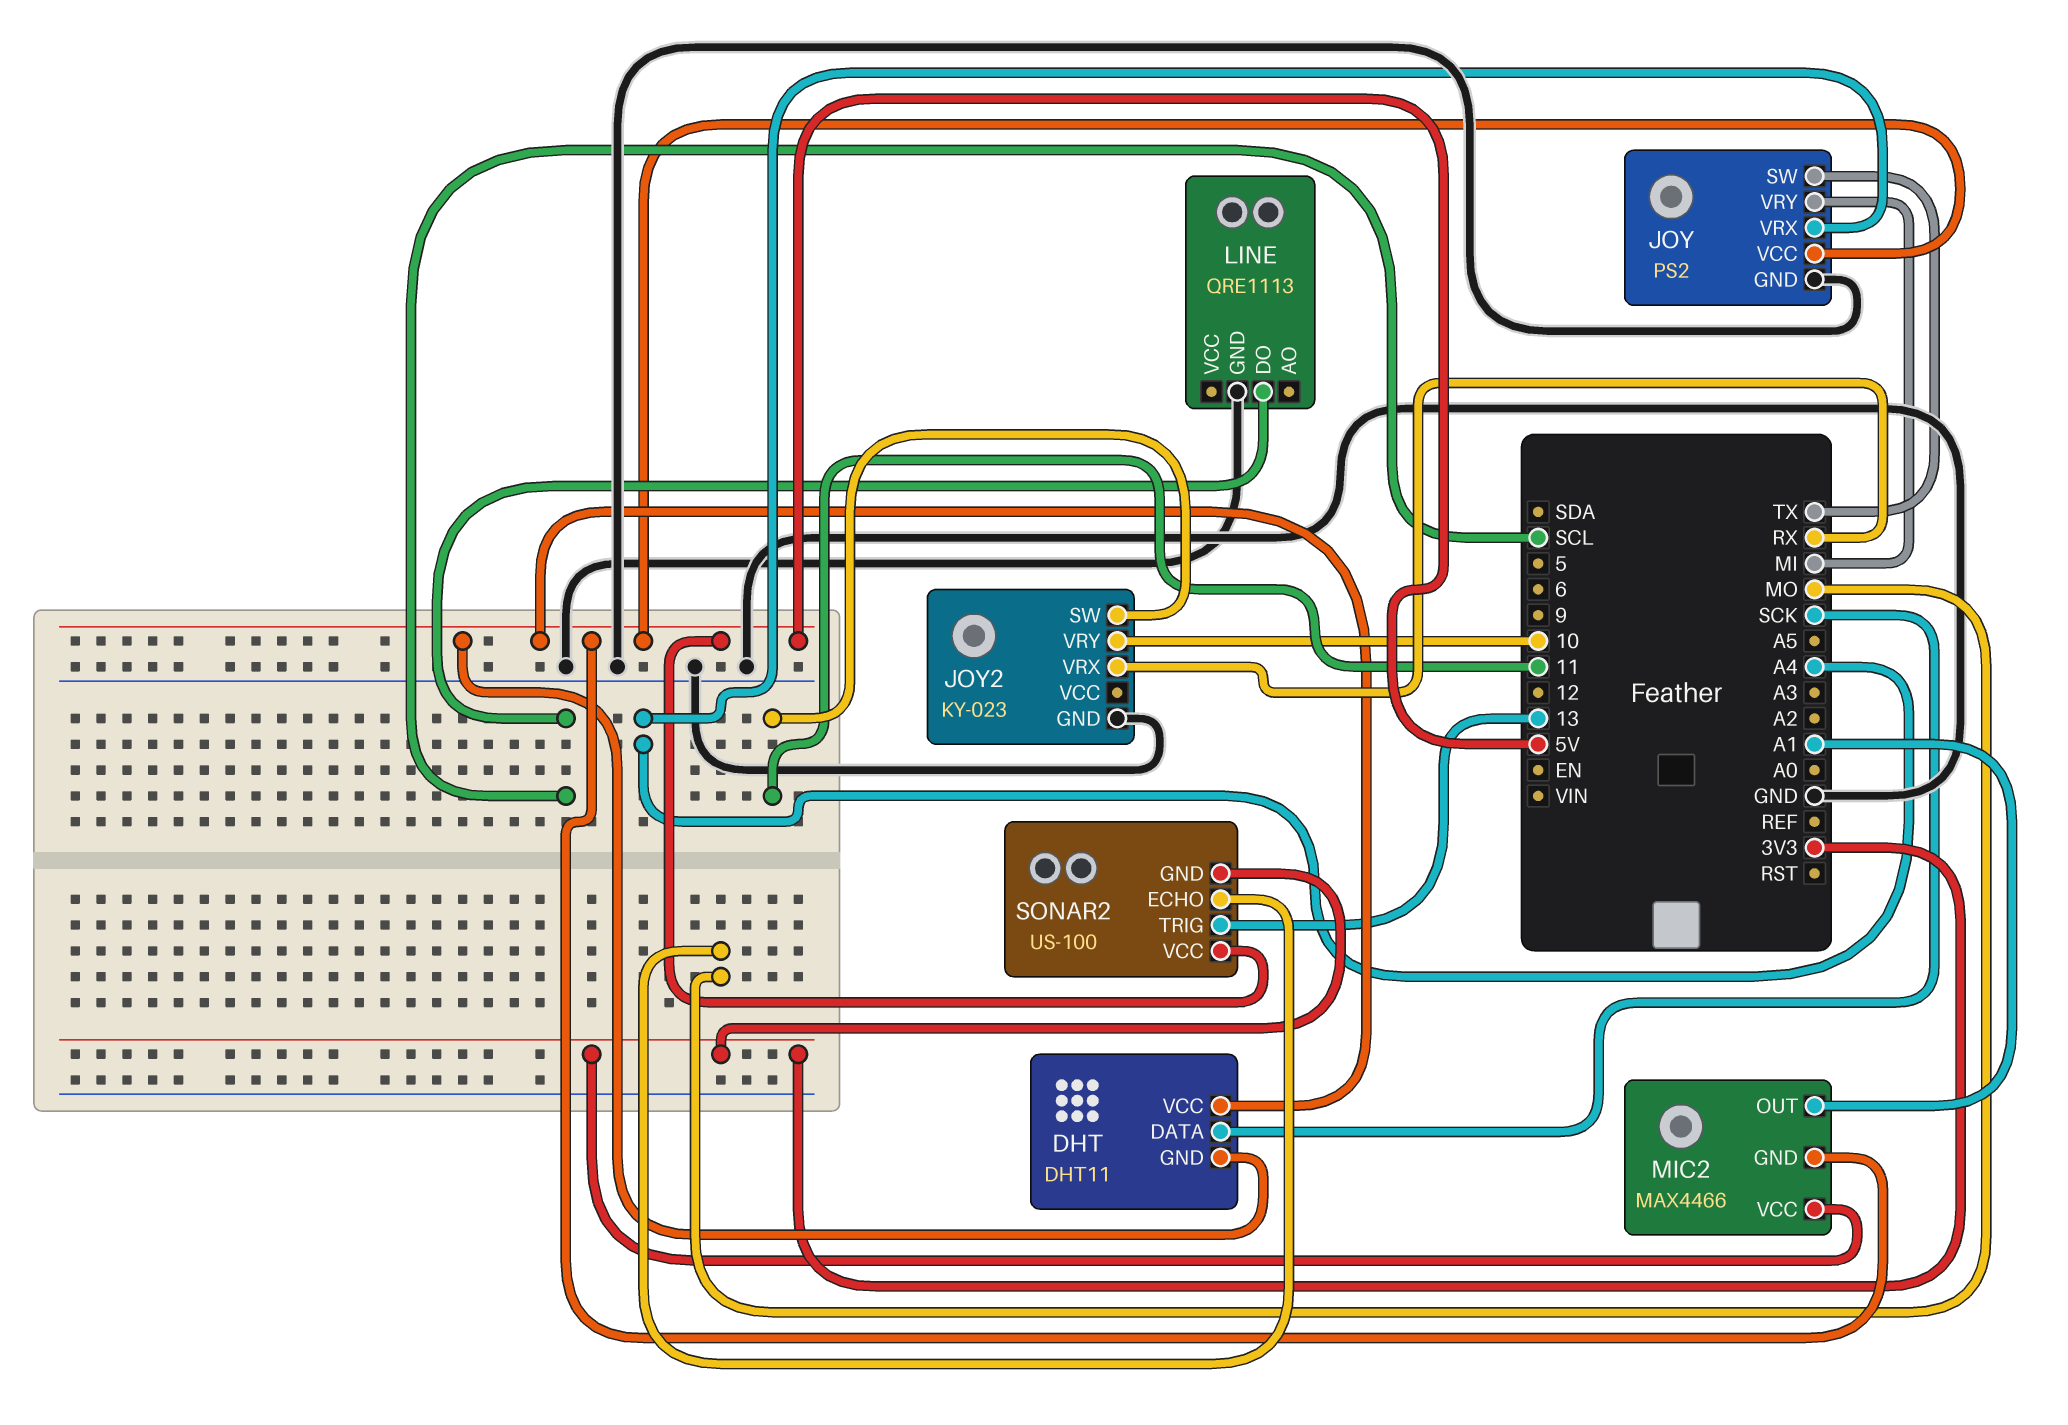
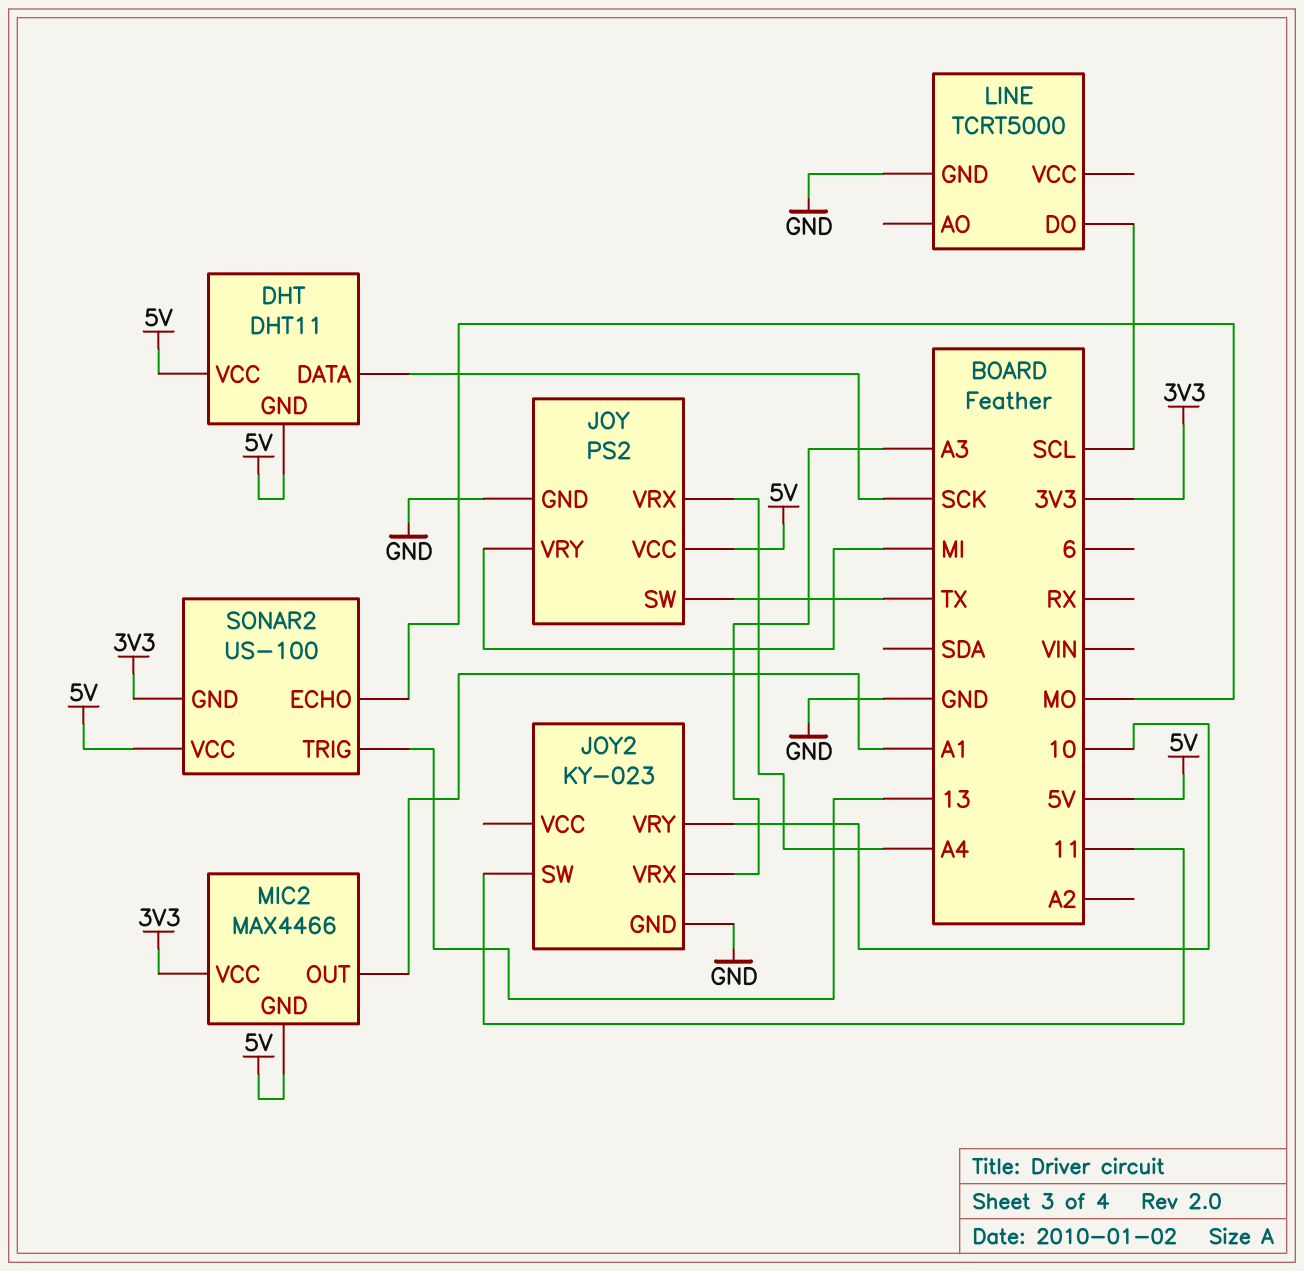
JOY2 pin VRX: RX -> A3
LINE: QRE1113 -> TCRT5000

